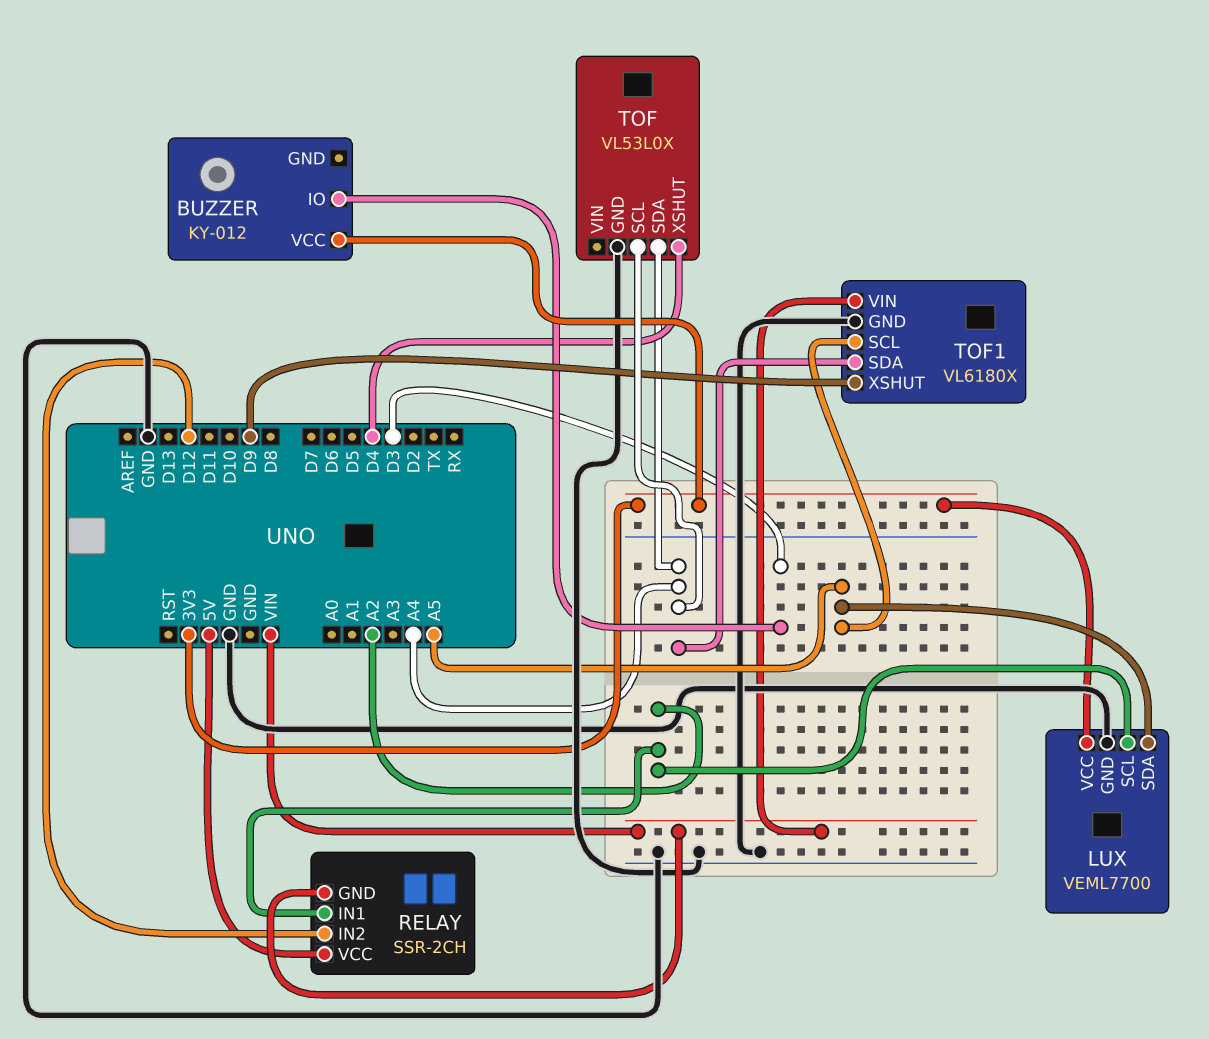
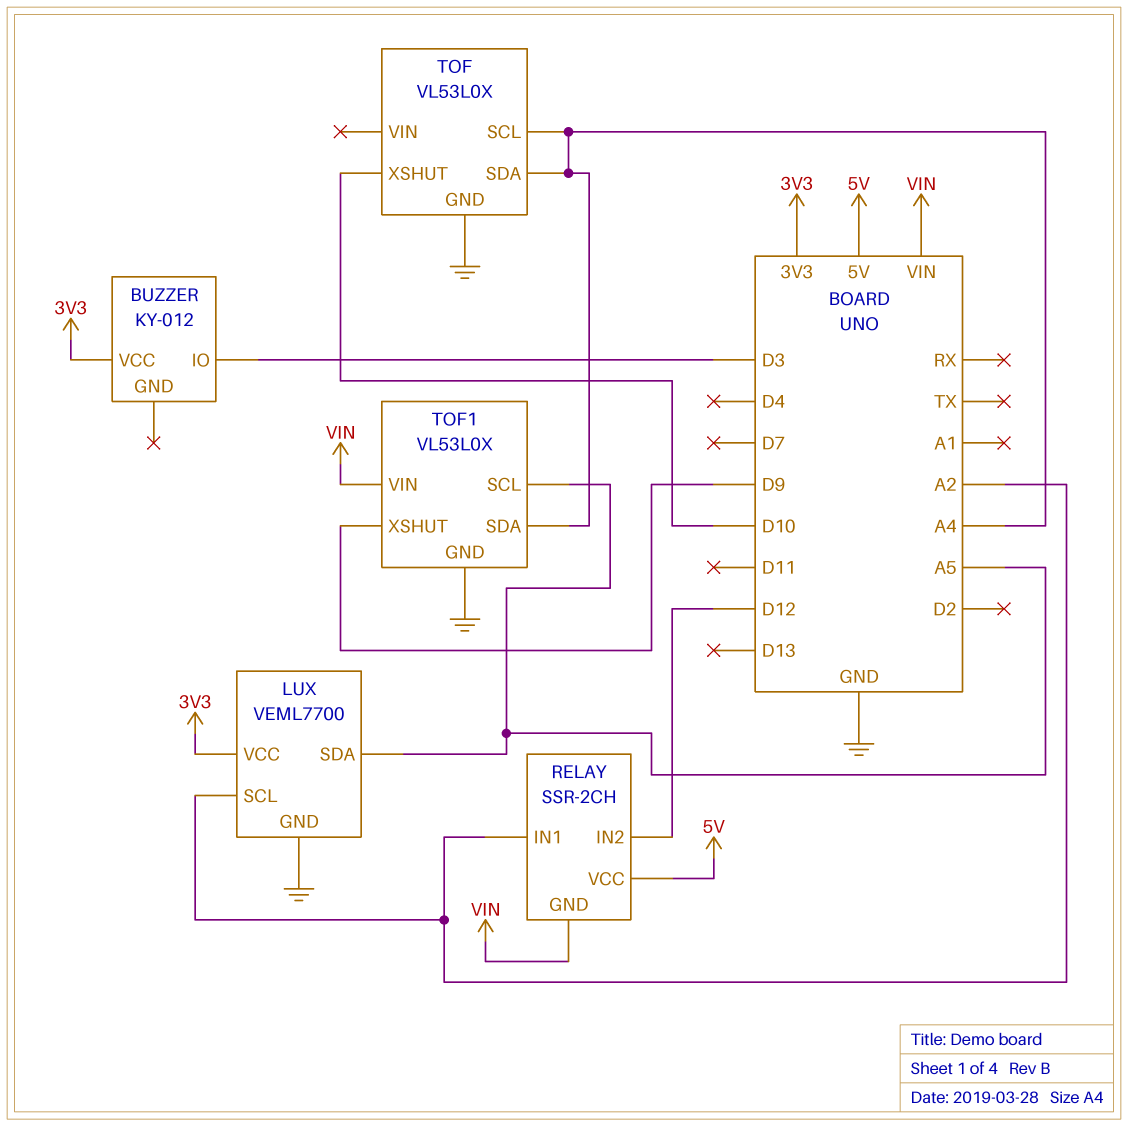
TOF pin XSHUT: D4 -> D10
TOF1: VL6180X -> VL53L0X

